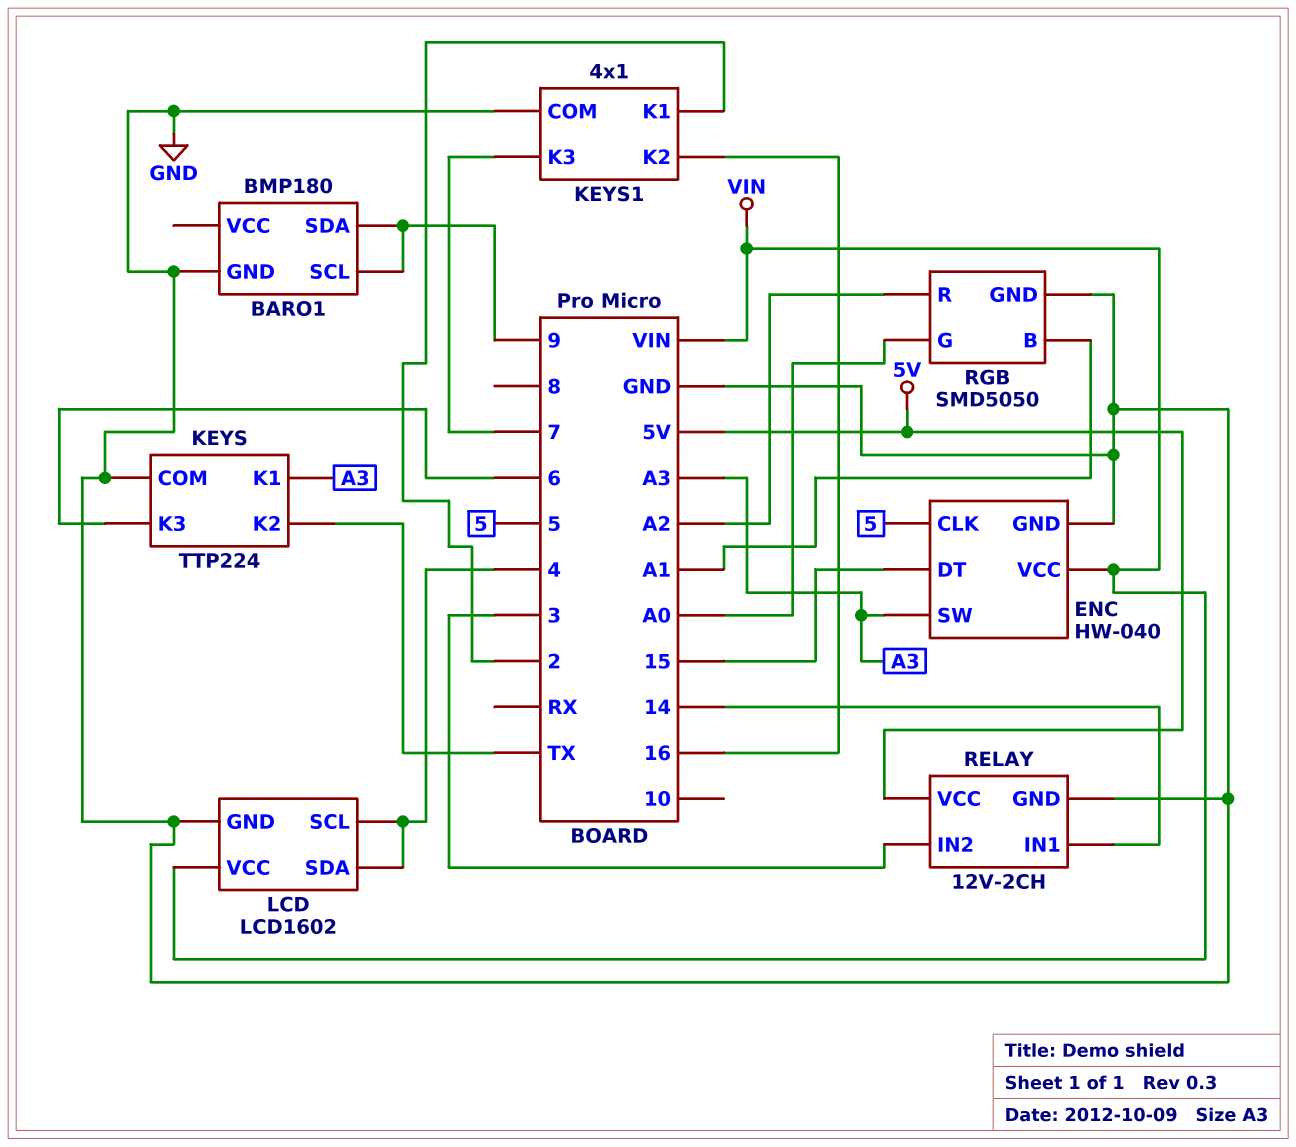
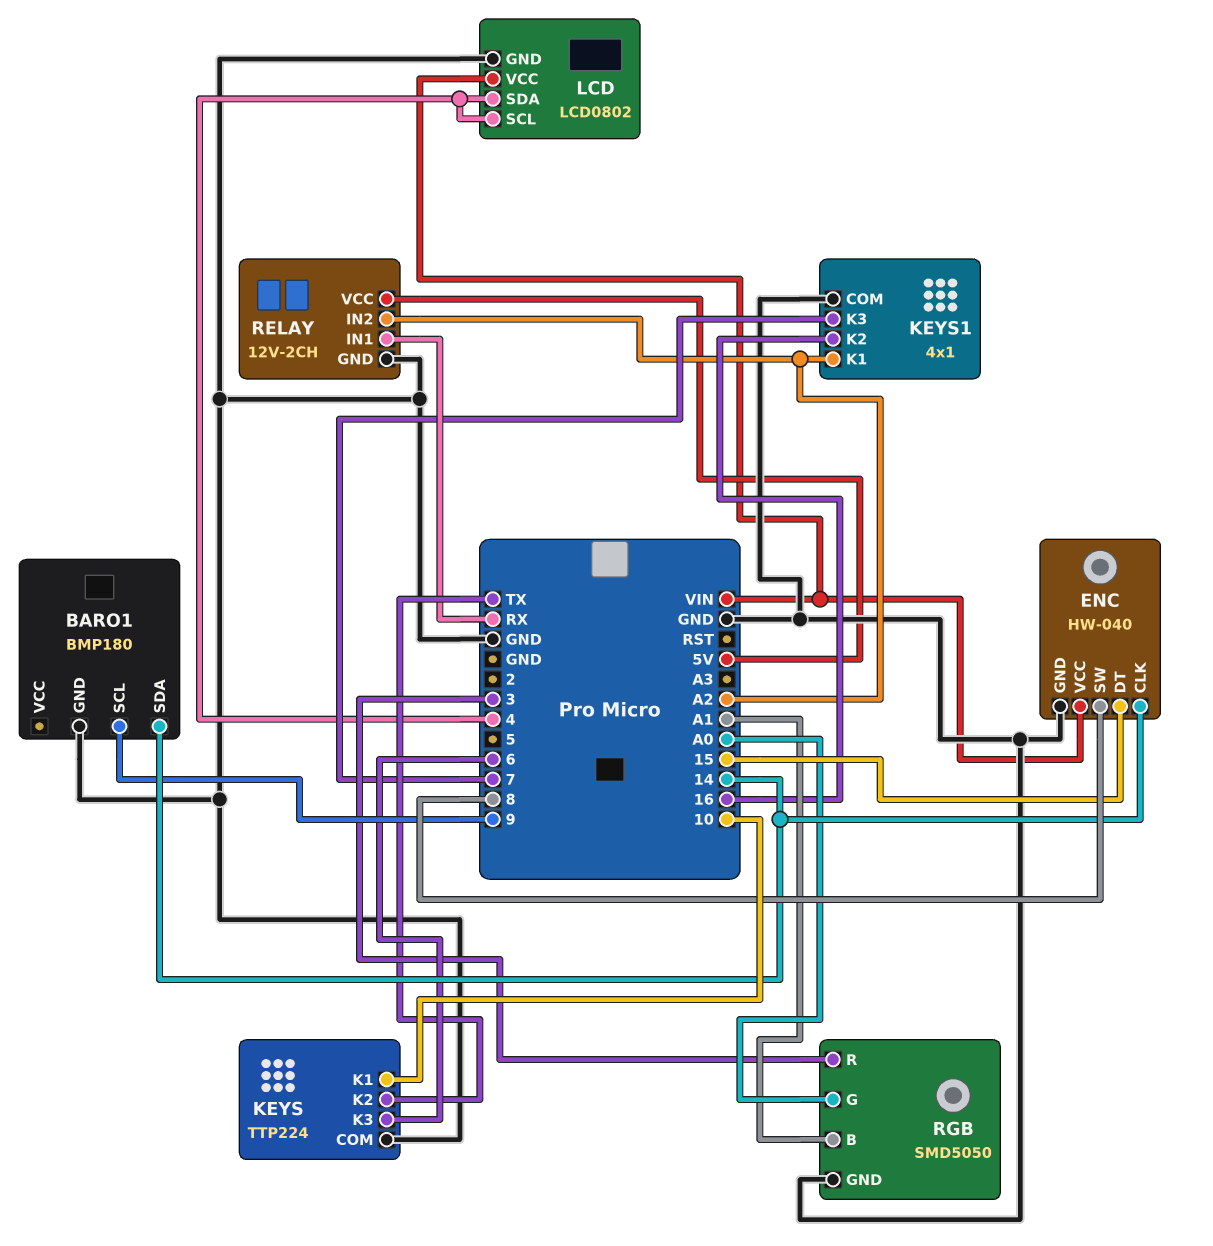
BARO1 pin SDA: 9 -> 14
ENC pin CLK: 5 -> 14
ENC pin SW: A3 -> 8
KEYS pin K1: A3 -> 10
KEYS1 pin K1: 2 -> A2
LCD: LCD1602 -> LCD0802
RELAY pin IN1: 14 -> RX
RELAY pin IN2: 3 -> A2
RGB pin R: A2 -> 3

